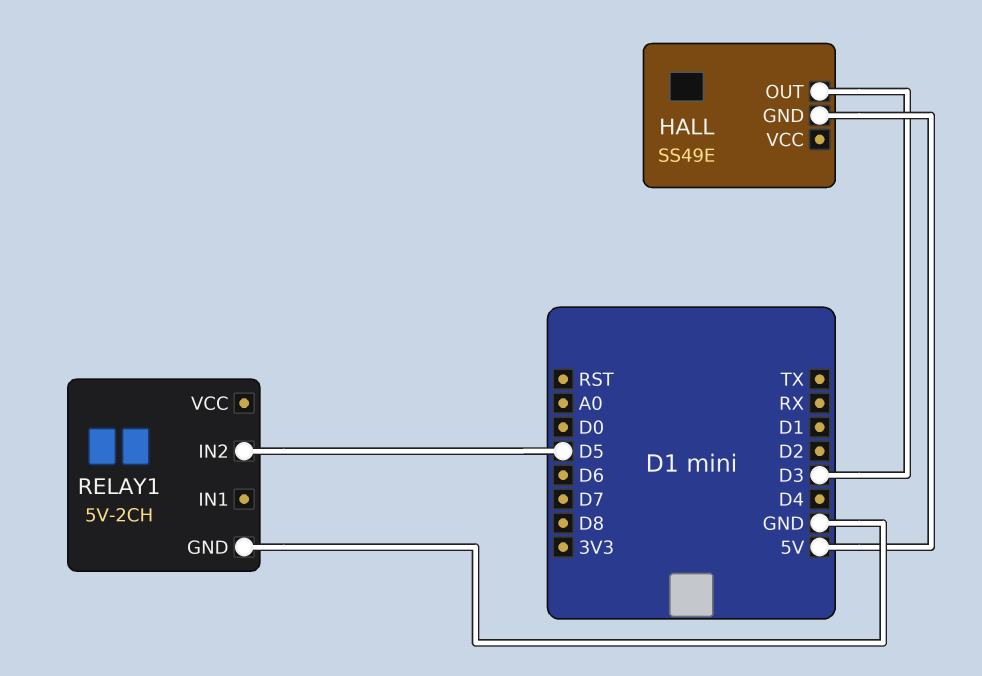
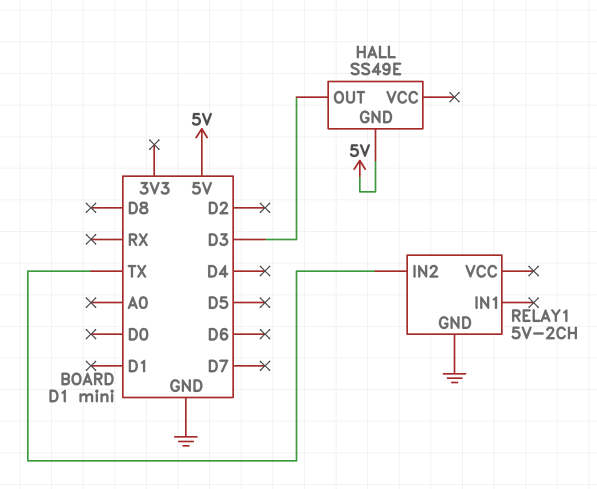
RELAY1 pin IN2: D5 -> TX

